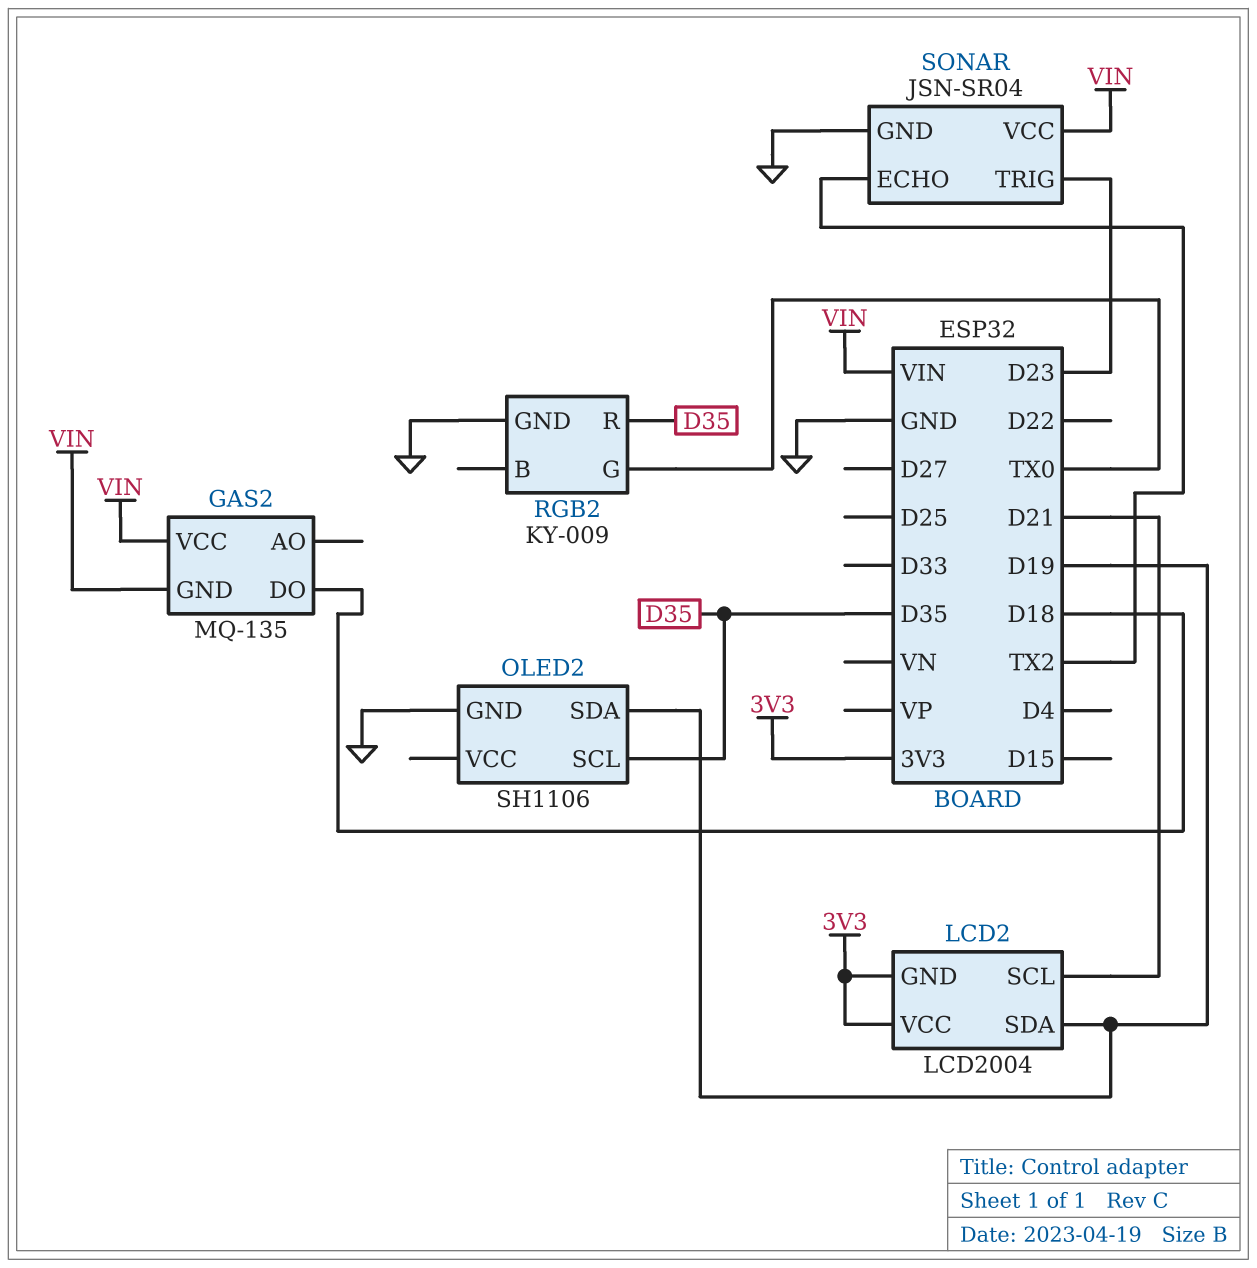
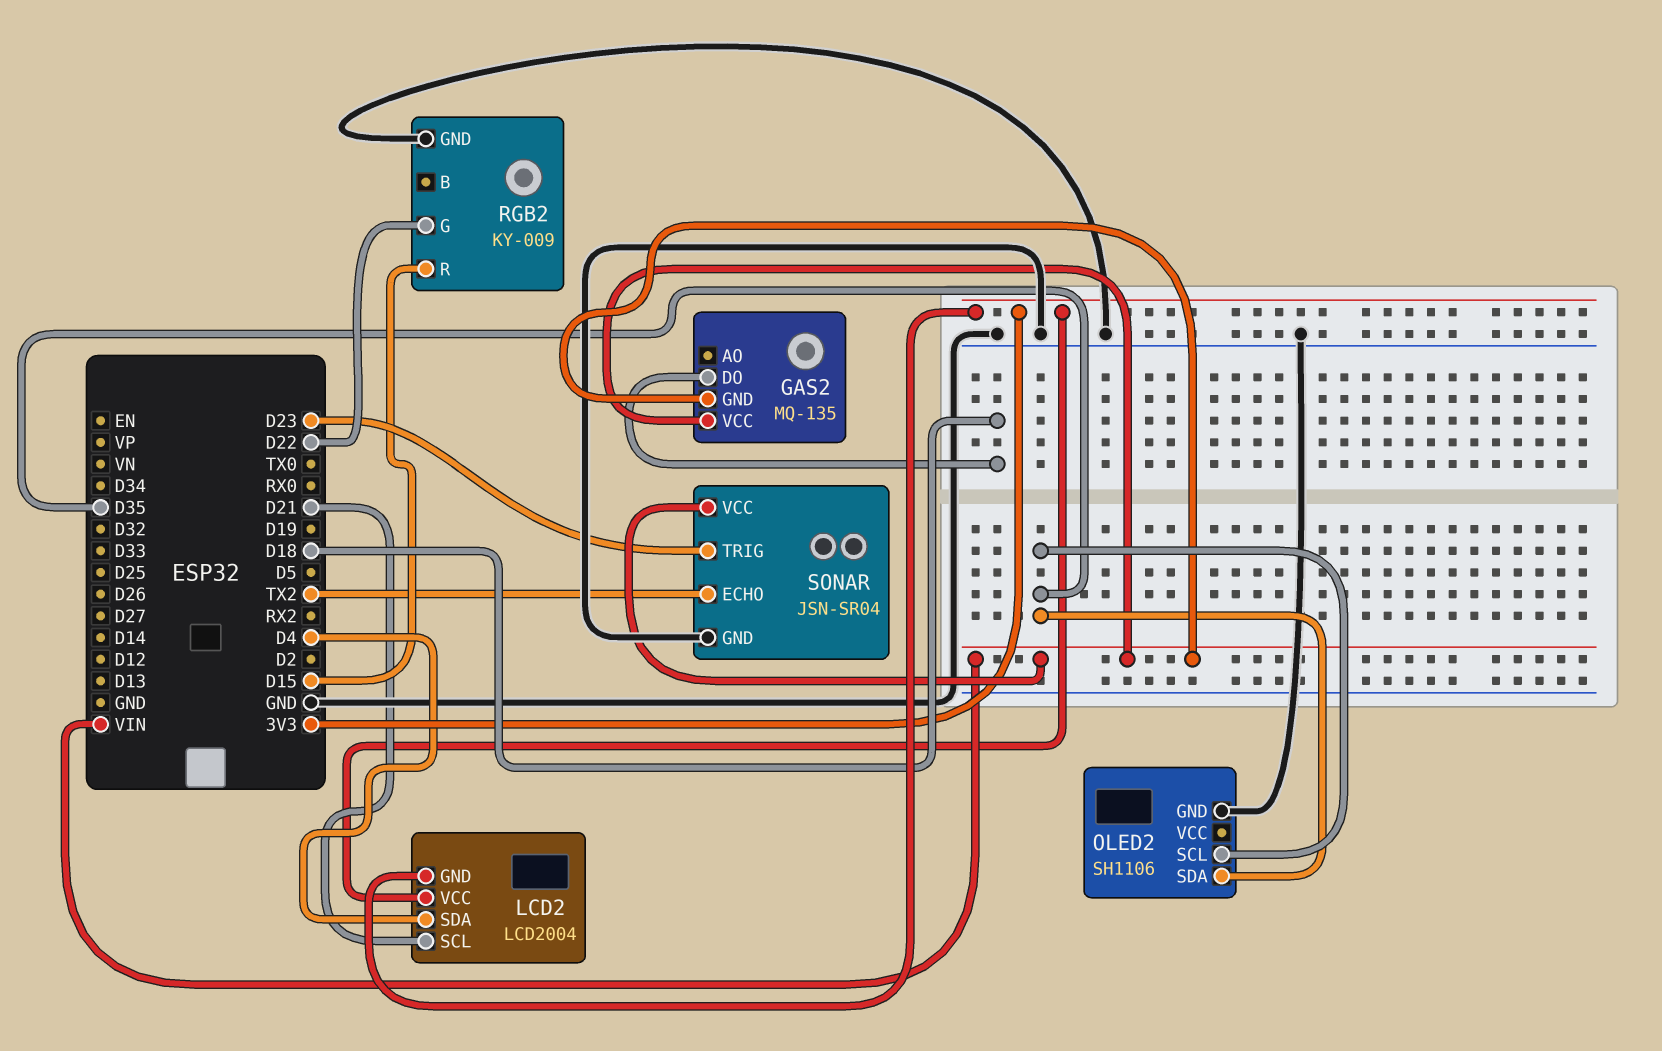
LCD2 pin SDA: D19 -> D4
OLED2 pin SDA: D19 -> D35
RGB2 pin G: TX0 -> D22
RGB2 pin R: D35 -> D15

